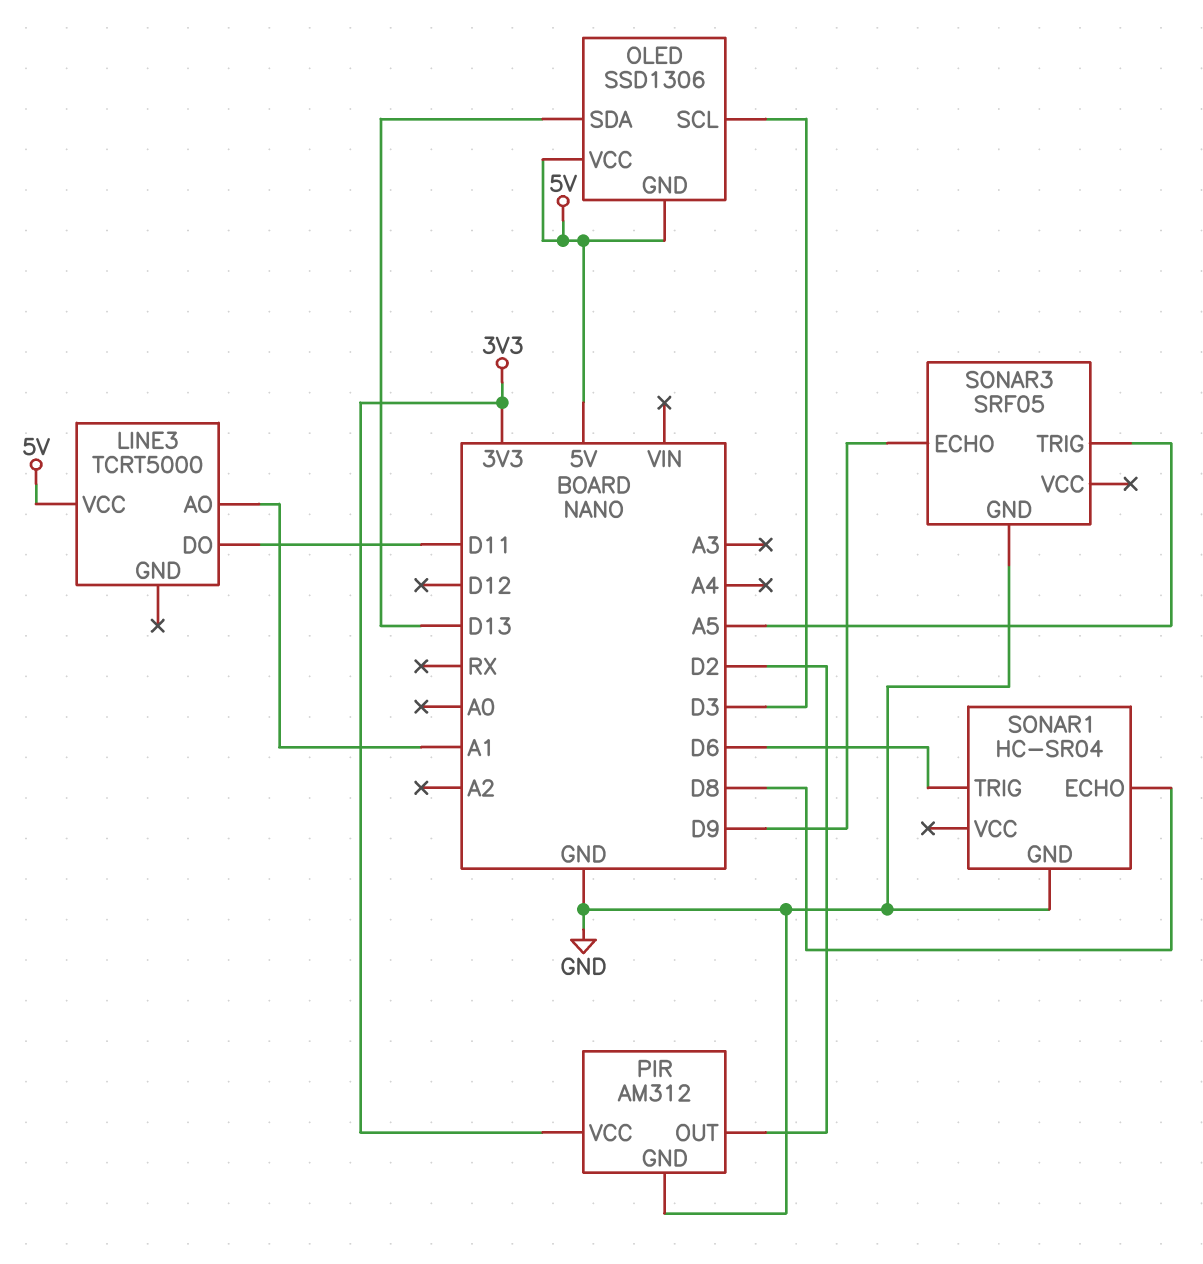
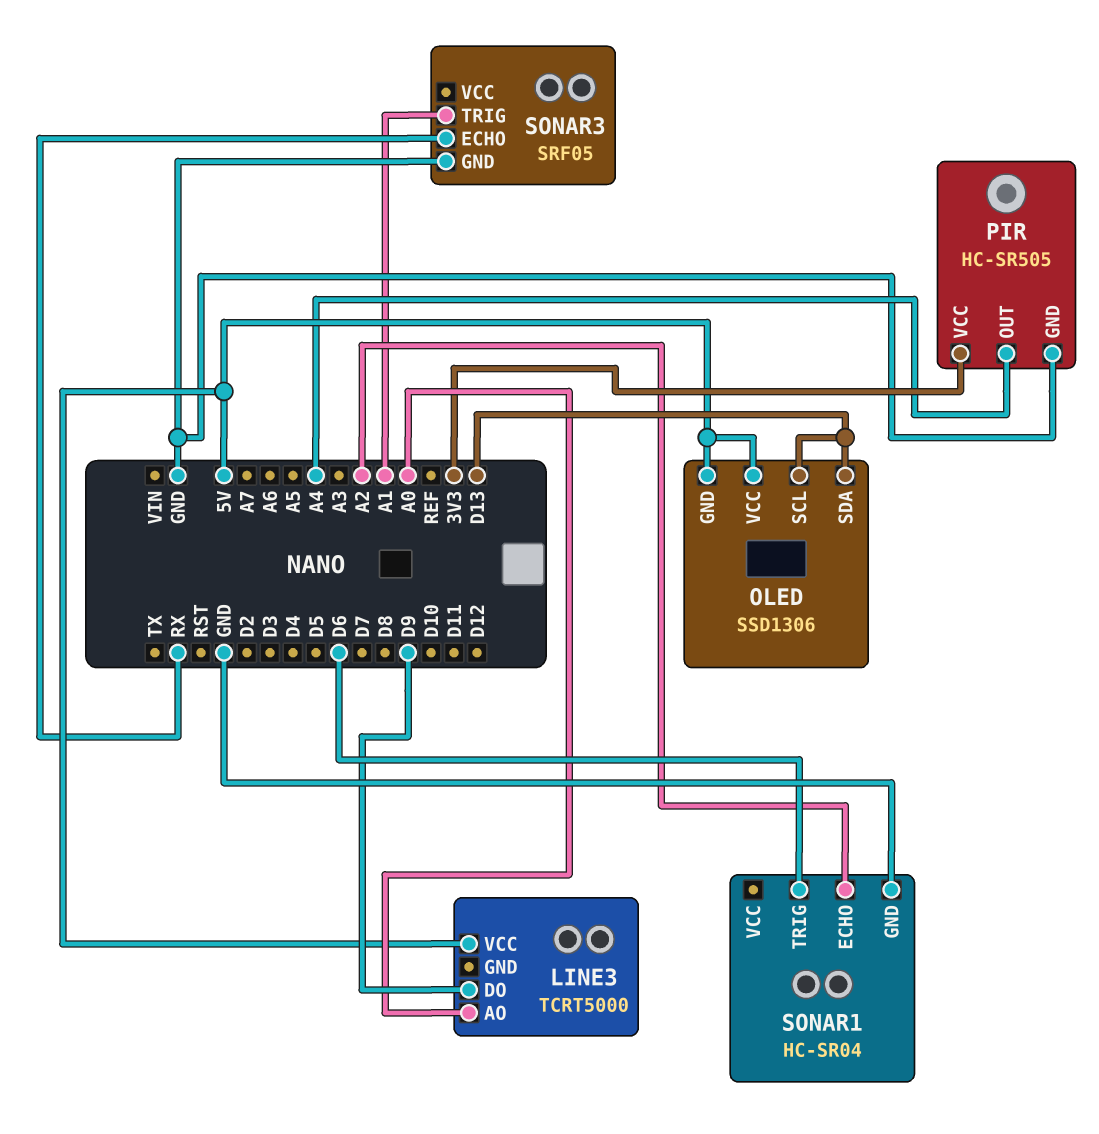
LINE3 pin AO: A1 -> A0
LINE3 pin DO: D11 -> D9
OLED pin SCL: D3 -> D13
PIR: AM312 -> HC-SR505
PIR pin OUT: D2 -> A4
SONAR1 pin ECHO: D8 -> A2
SONAR3 pin ECHO: D9 -> RX
SONAR3 pin TRIG: A5 -> A1

